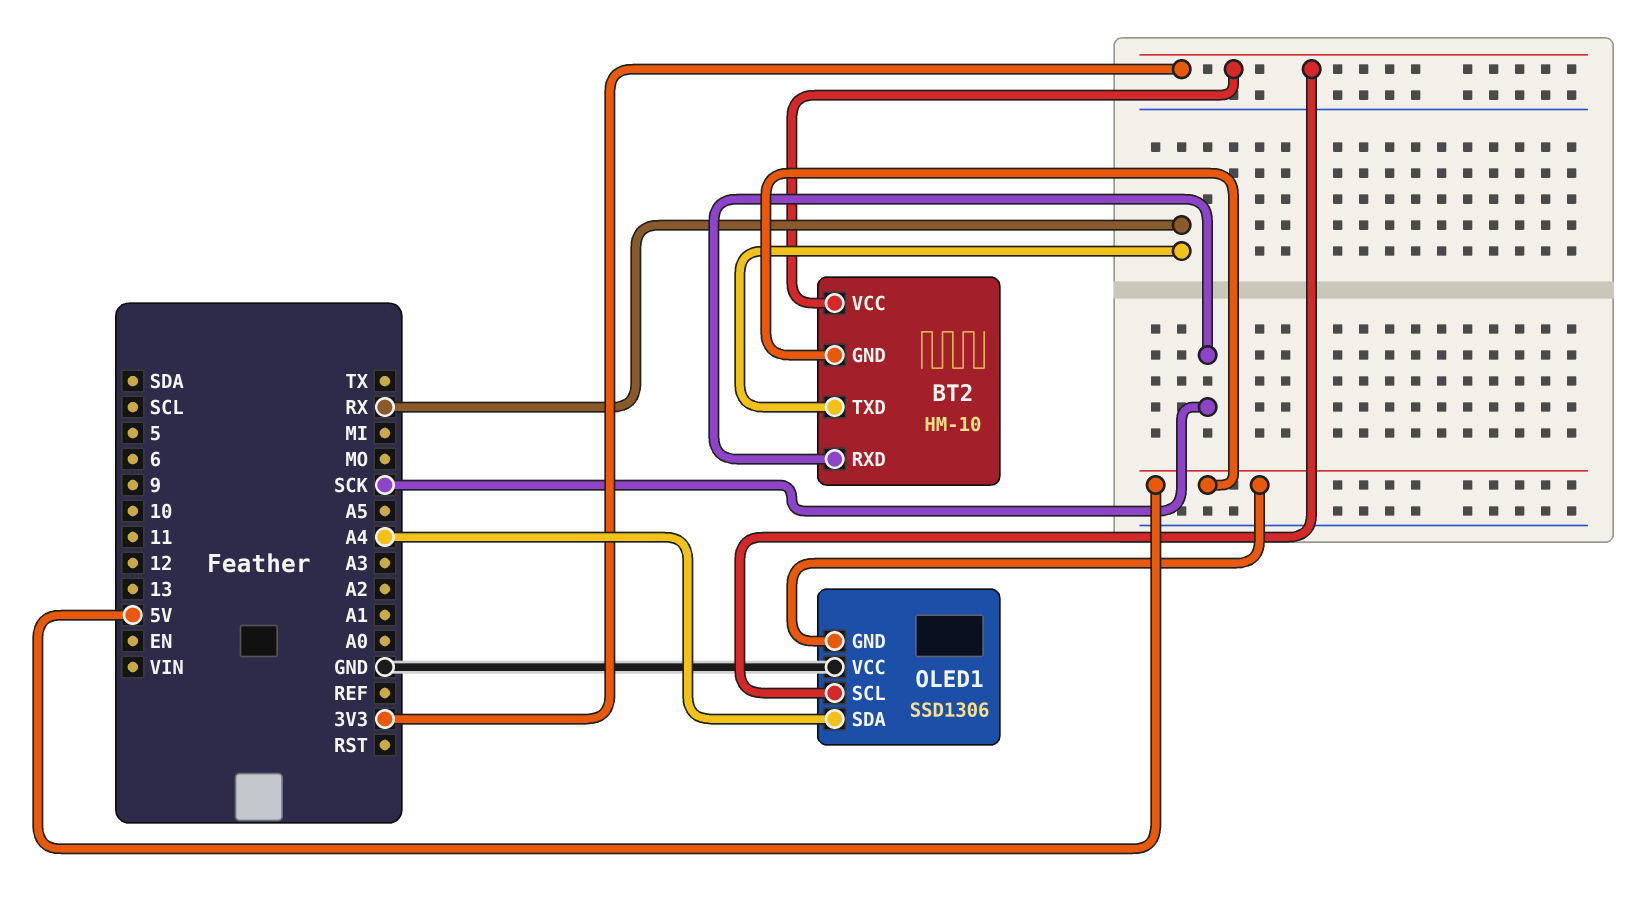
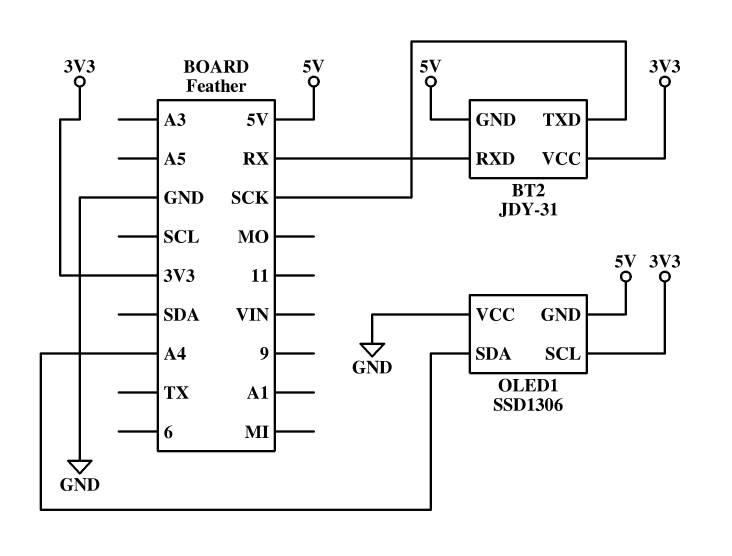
BT2: HM-10 -> JDY-31
BT2 pin RXD: SCK -> RX
BT2 pin TXD: RX -> SCK

